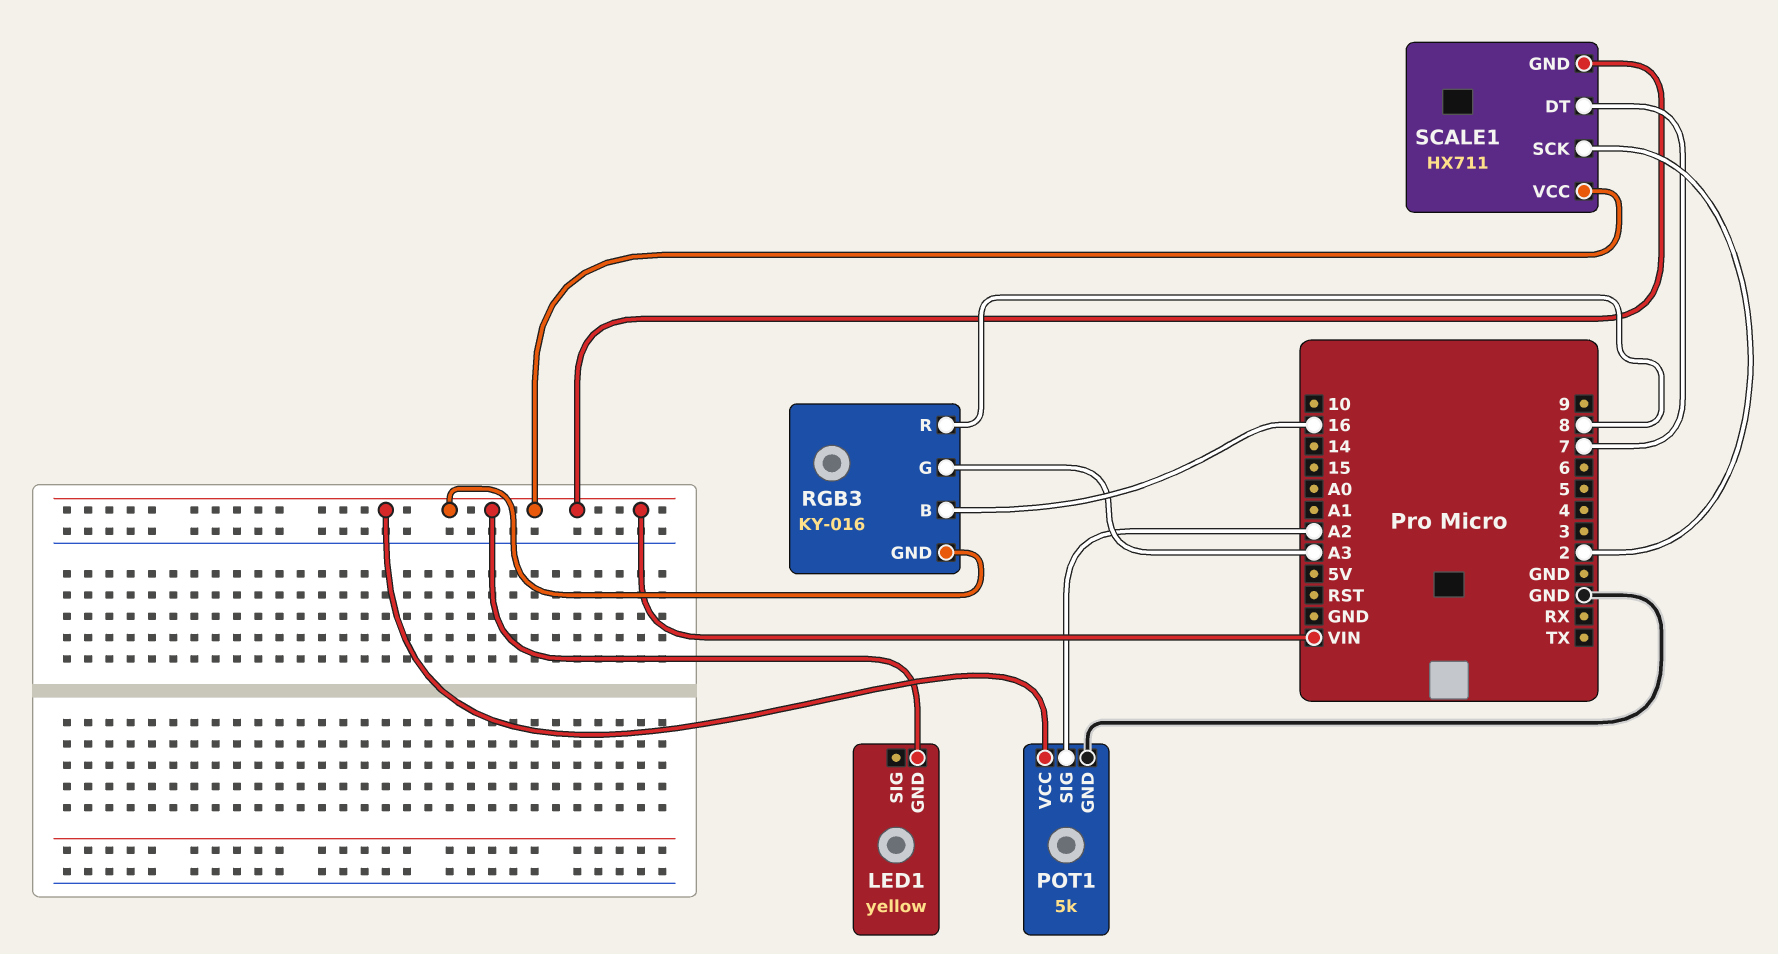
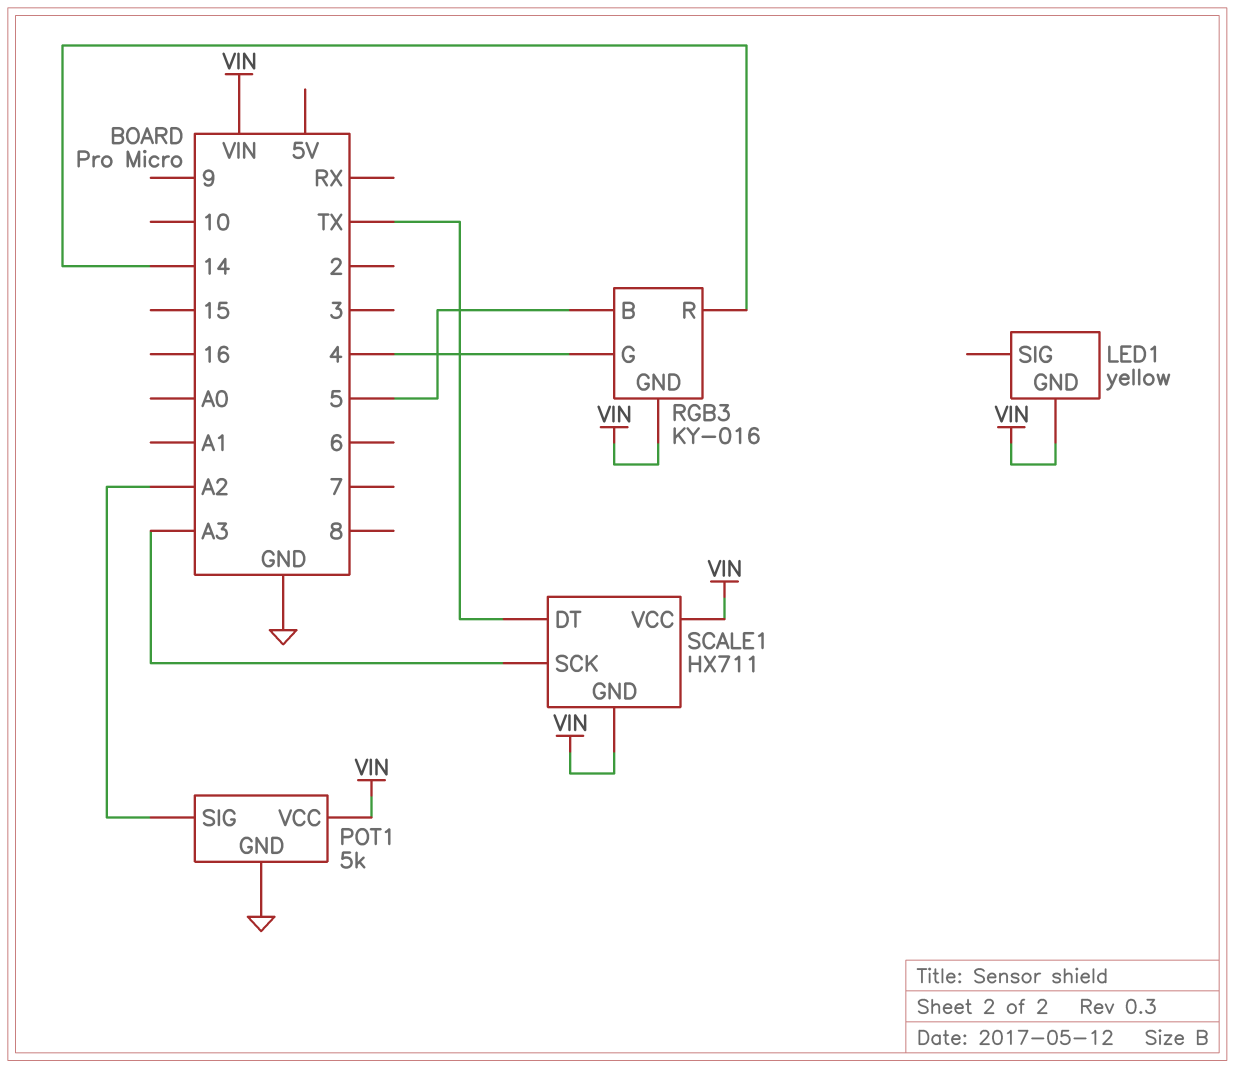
RGB3 pin B: 16 -> 5
RGB3 pin G: A3 -> 4
RGB3 pin R: 8 -> 14
SCALE1 pin DT: 7 -> TX
SCALE1 pin SCK: 2 -> A3

